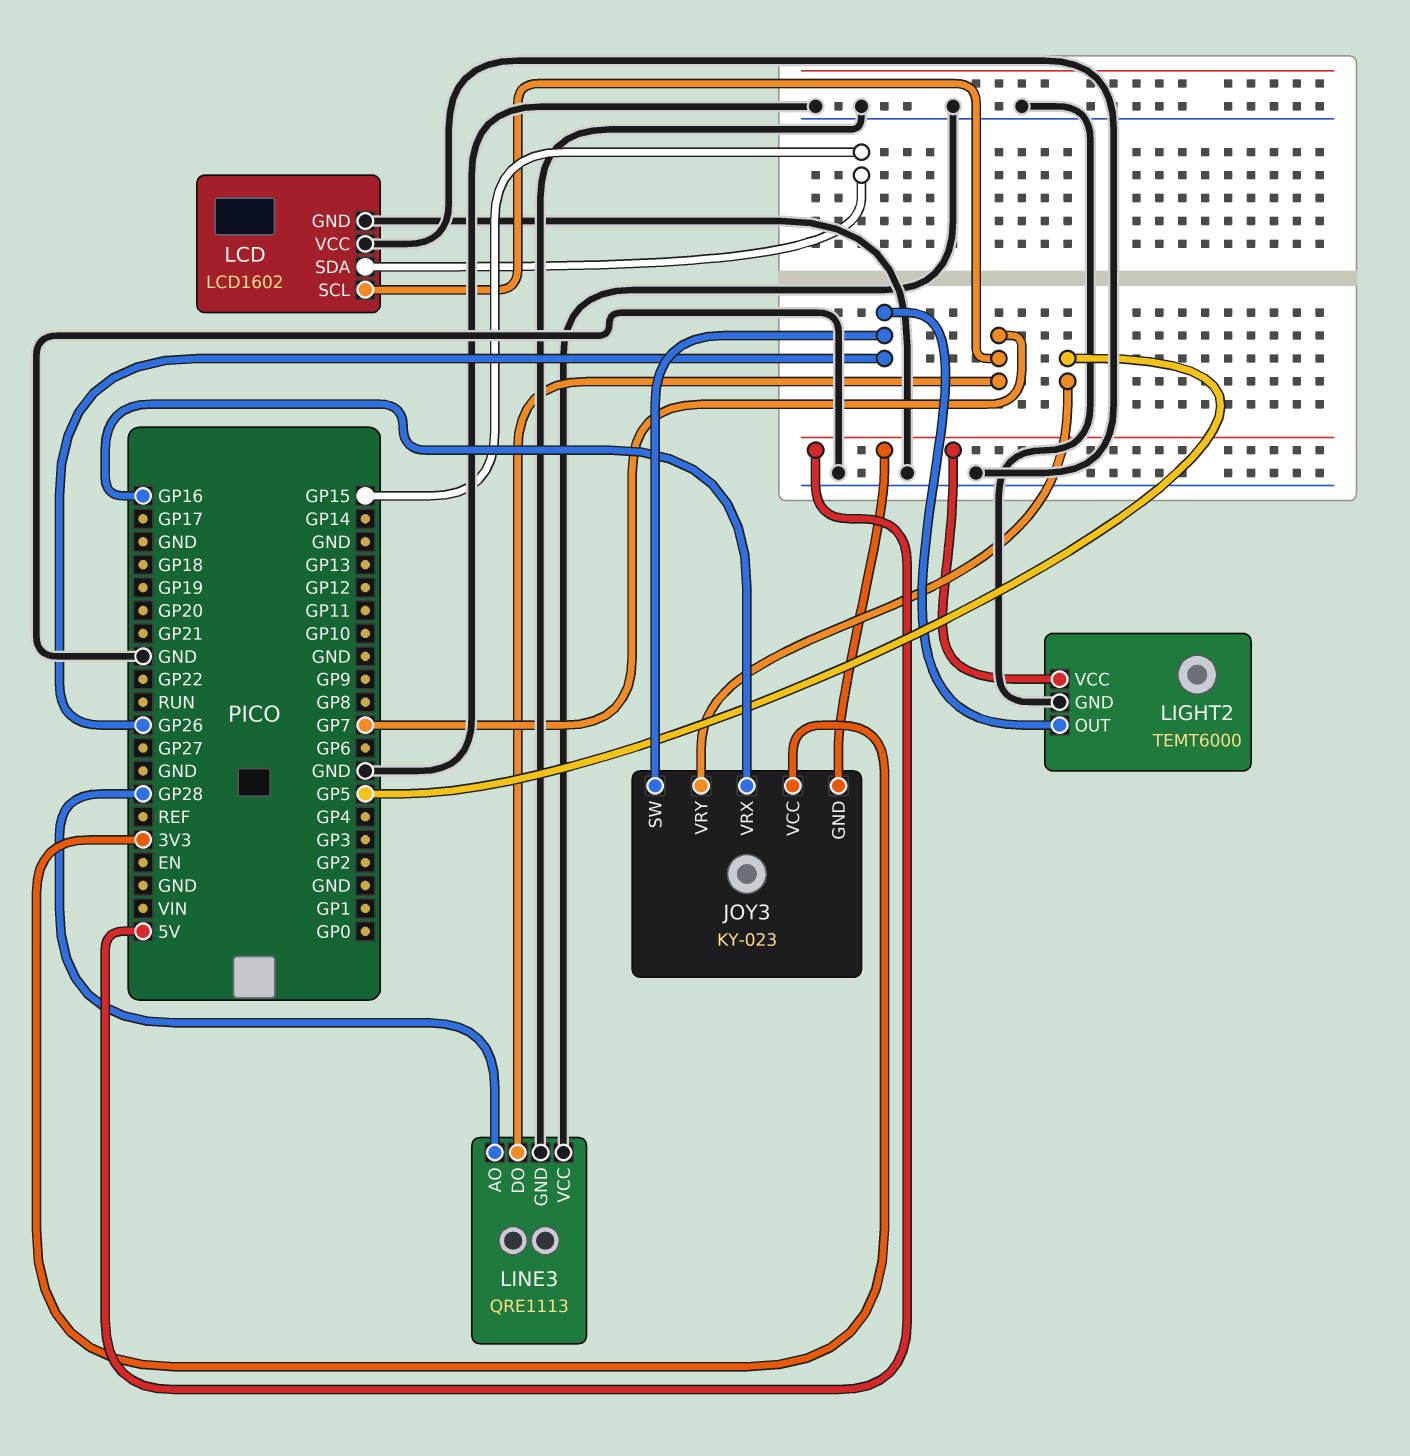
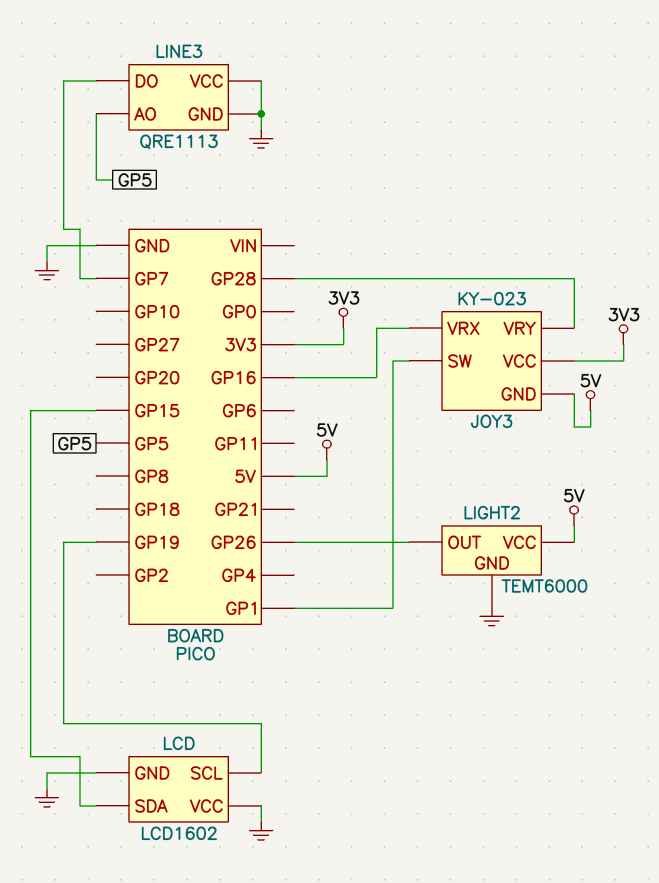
JOY3 pin SW: GP26 -> GP1
JOY3 pin VRY: GP5 -> GP28
LCD pin SCL: GP7 -> GP19
LINE3 pin AO: GP28 -> GP5

